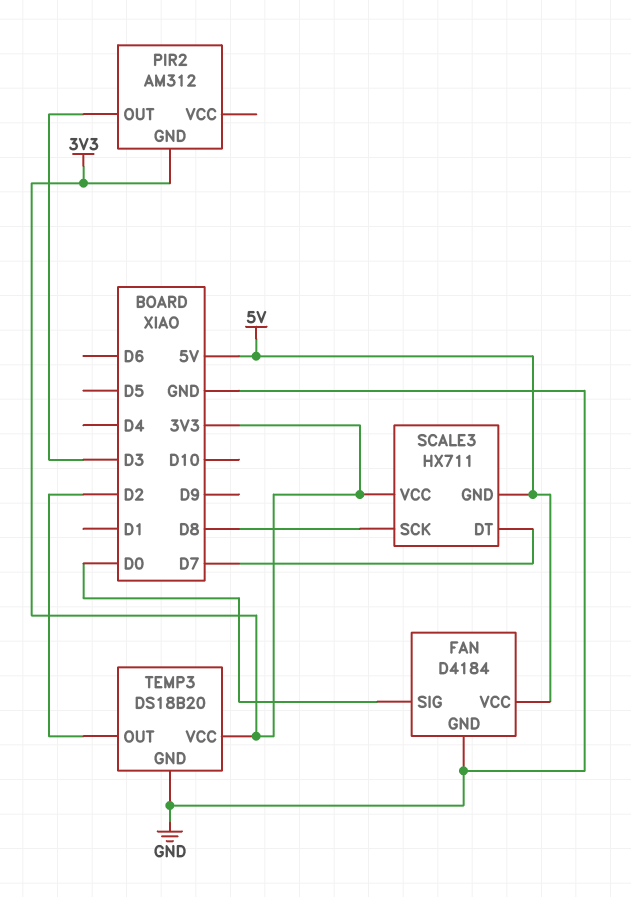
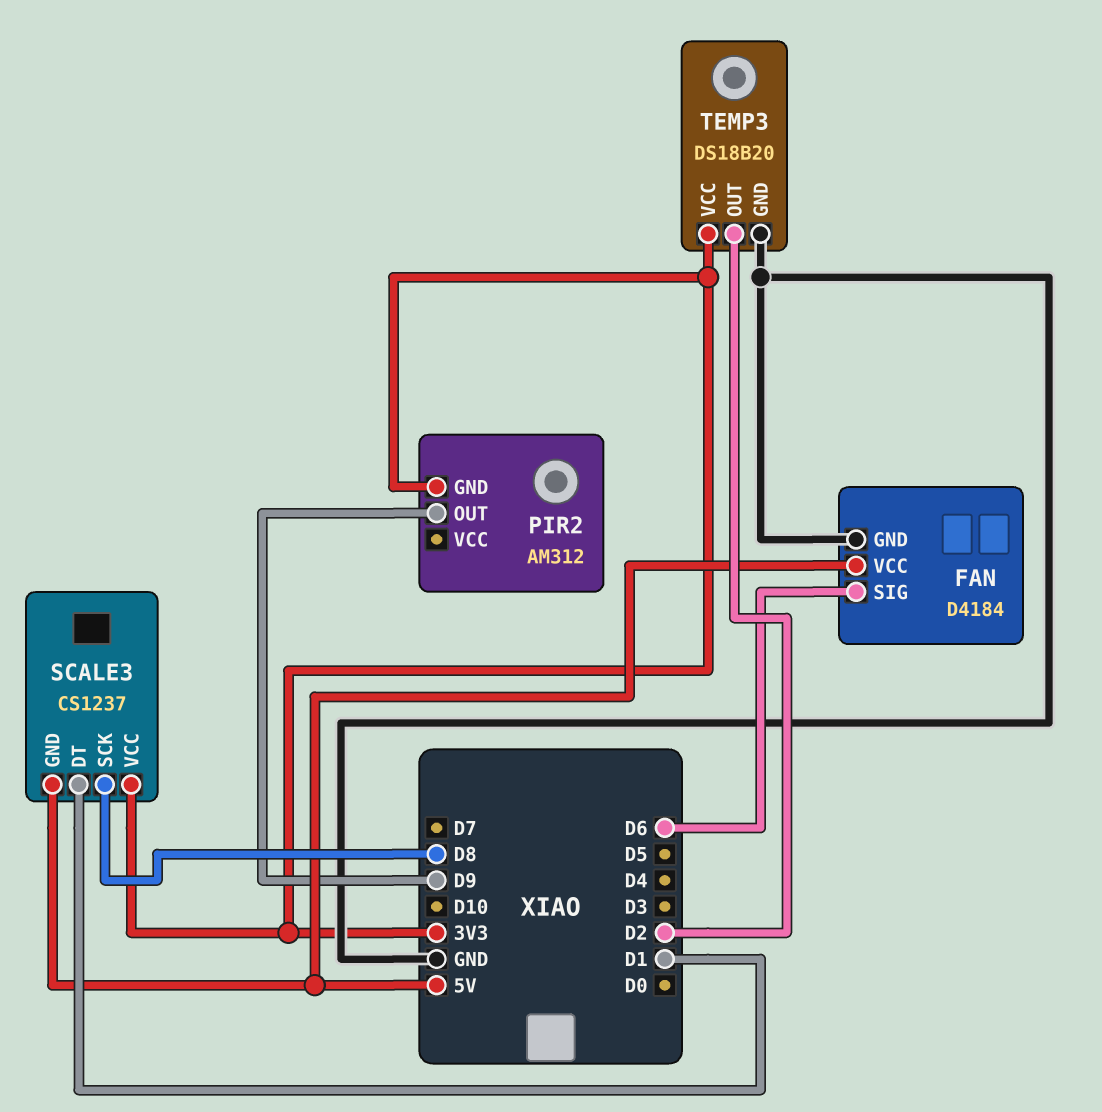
FAN pin SIG: D0 -> D6
PIR2 pin OUT: D3 -> D9
SCALE3: HX711 -> CS1237
SCALE3 pin DT: D7 -> D1

